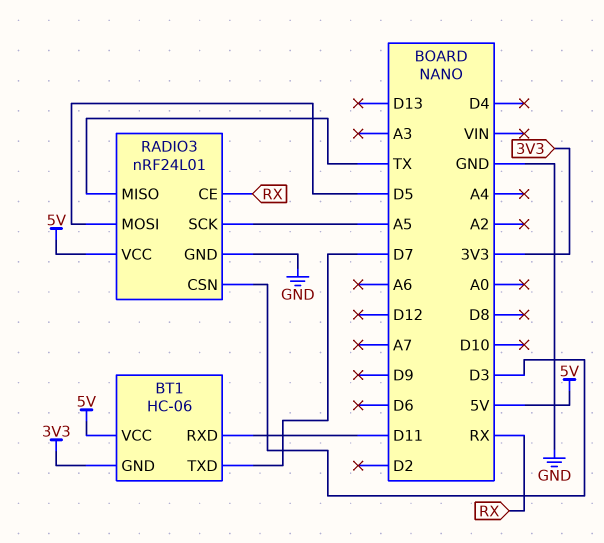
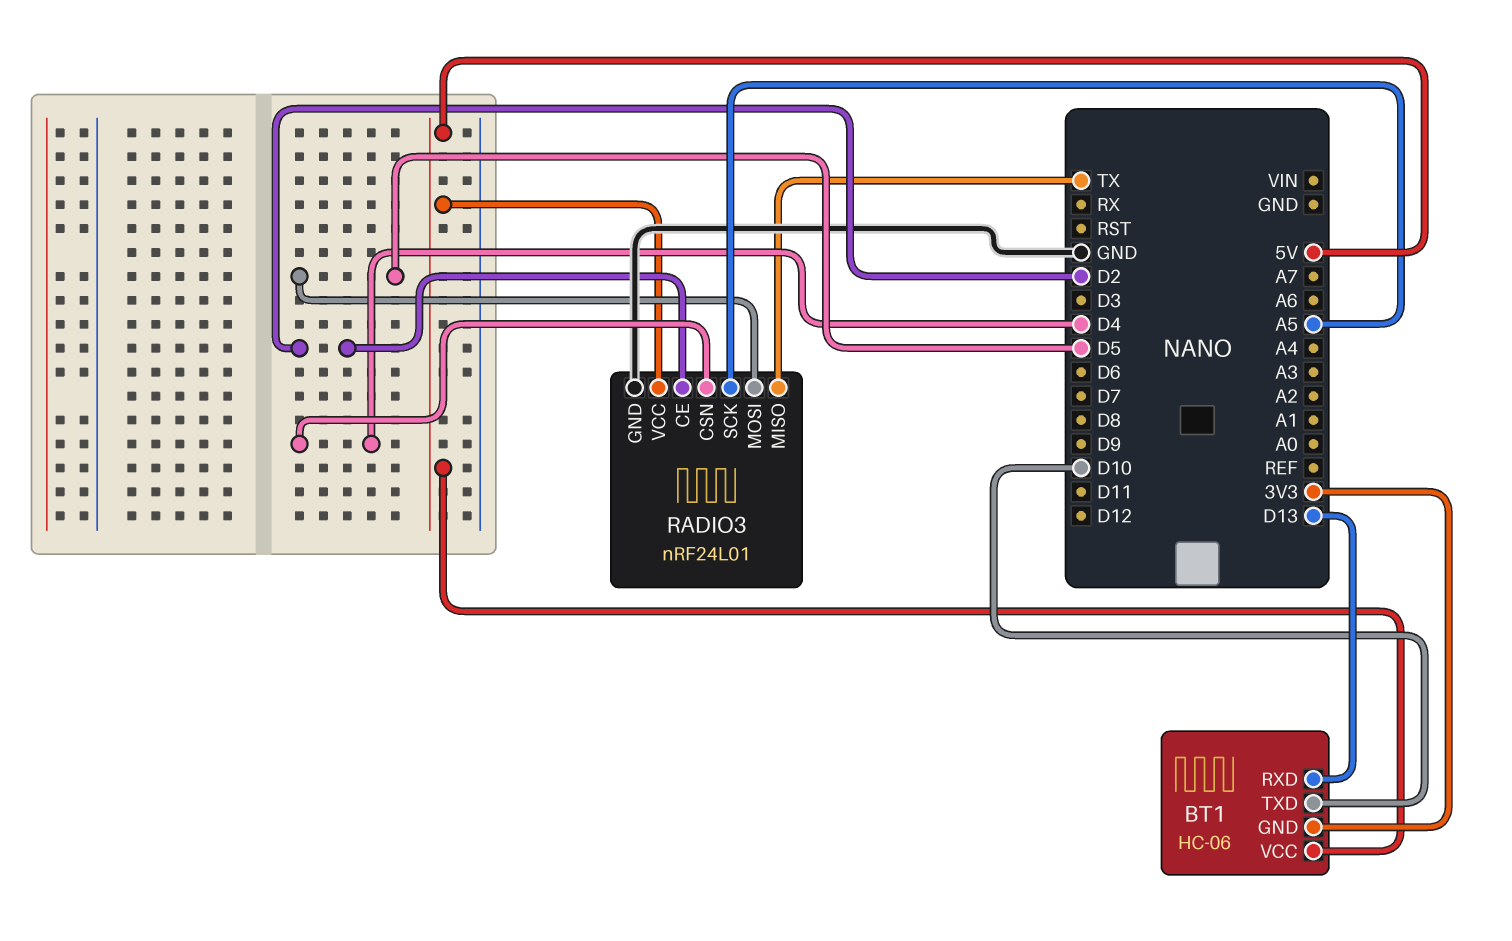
BT1 pin RXD: D11 -> D13
BT1 pin TXD: D7 -> D10
RADIO3 pin CE: RX -> D2
RADIO3 pin CSN: D3 -> D4

